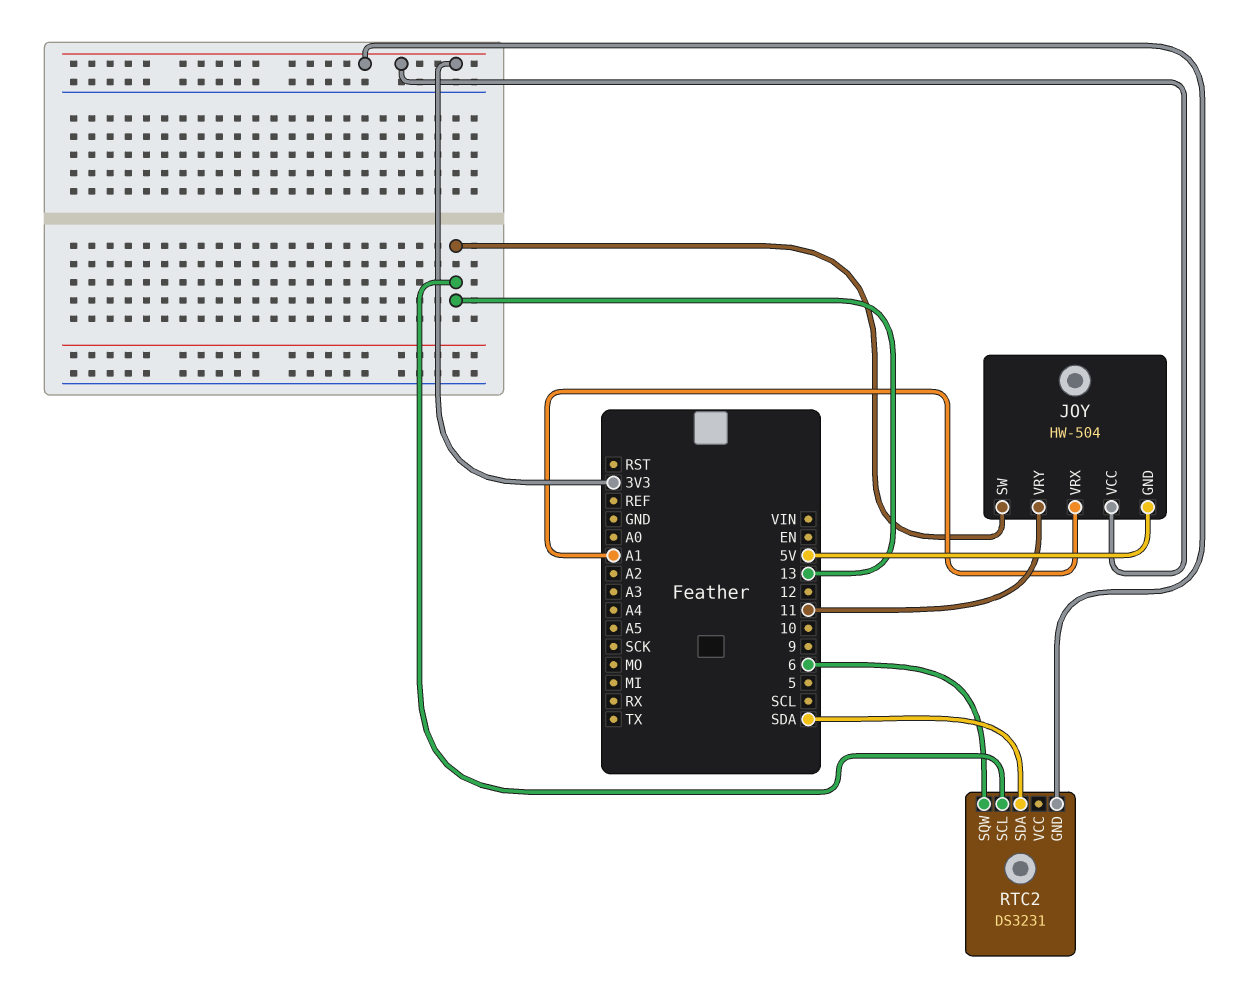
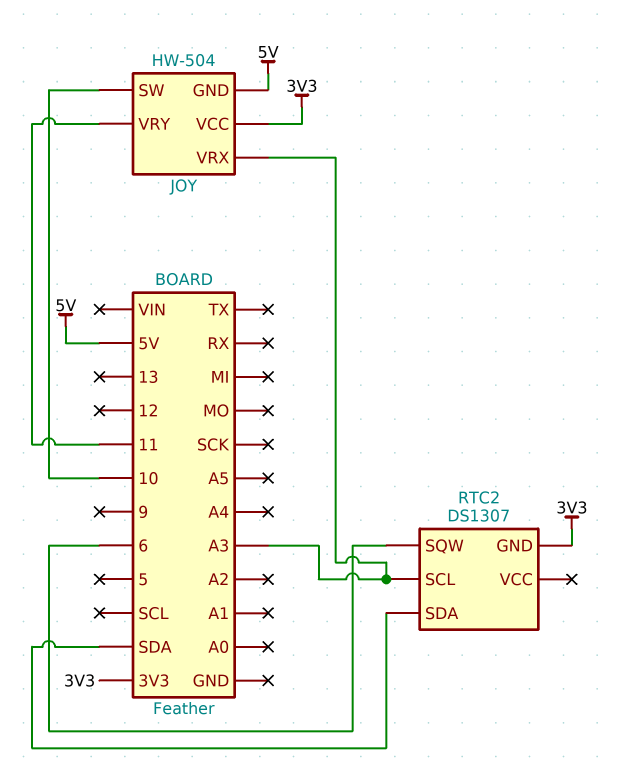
JOY pin SW: 13 -> 10
JOY pin VRX: A1 -> A3
RTC2: DS3231 -> DS1307
RTC2 pin SCL: 13 -> A3

